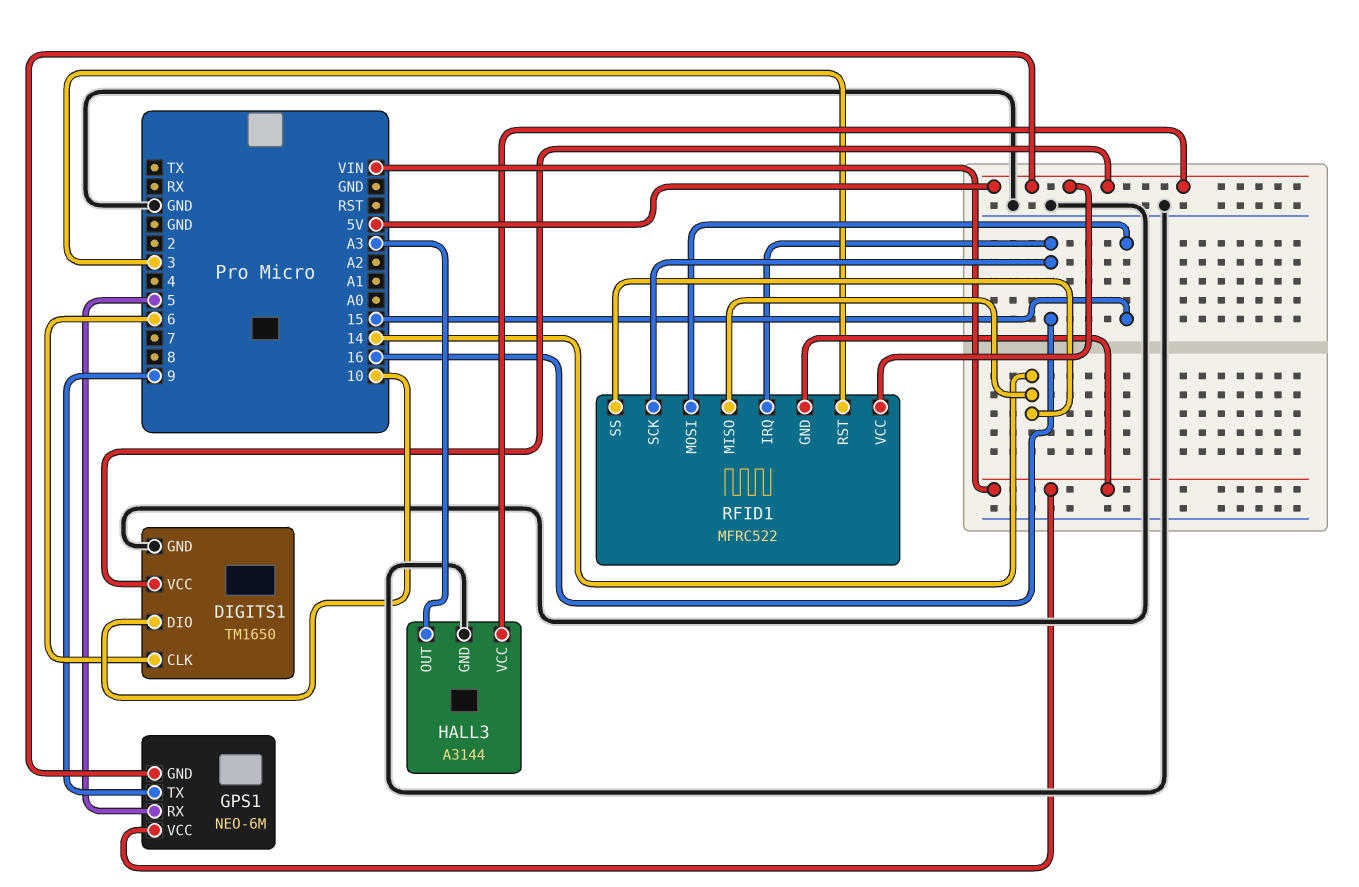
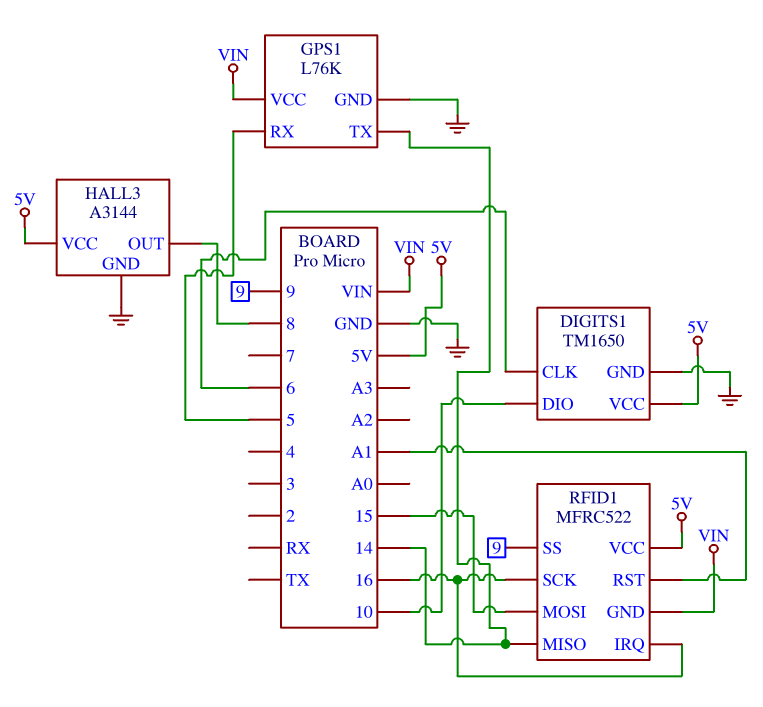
GPS1: NEO-6M -> L76K
GPS1 pin GND: 5V -> GND
GPS1 pin TX: 9 -> 14
HALL3 pin OUT: A3 -> 8
RFID1 pin RST: 3 -> A1
RFID1 pin SS: 14 -> 9

